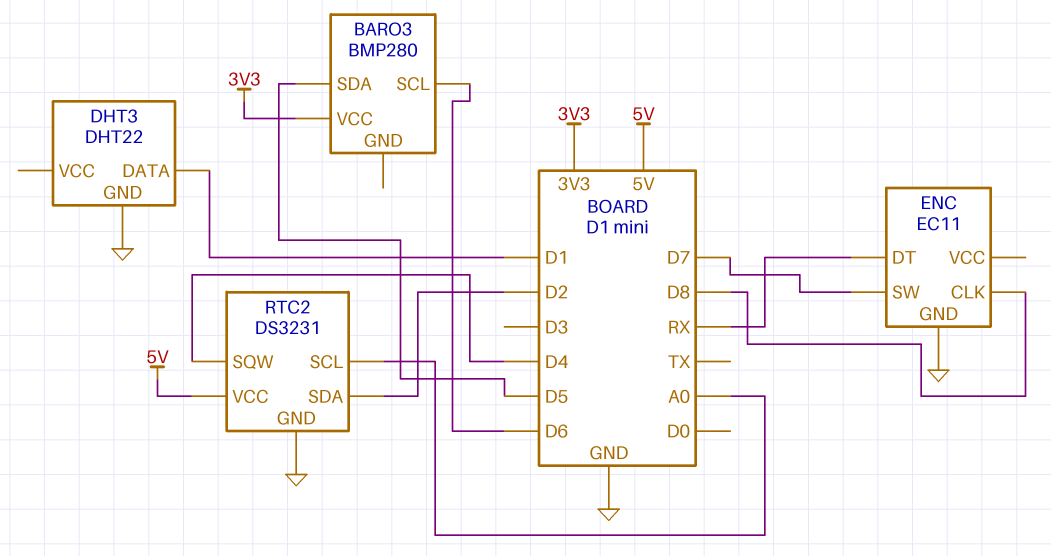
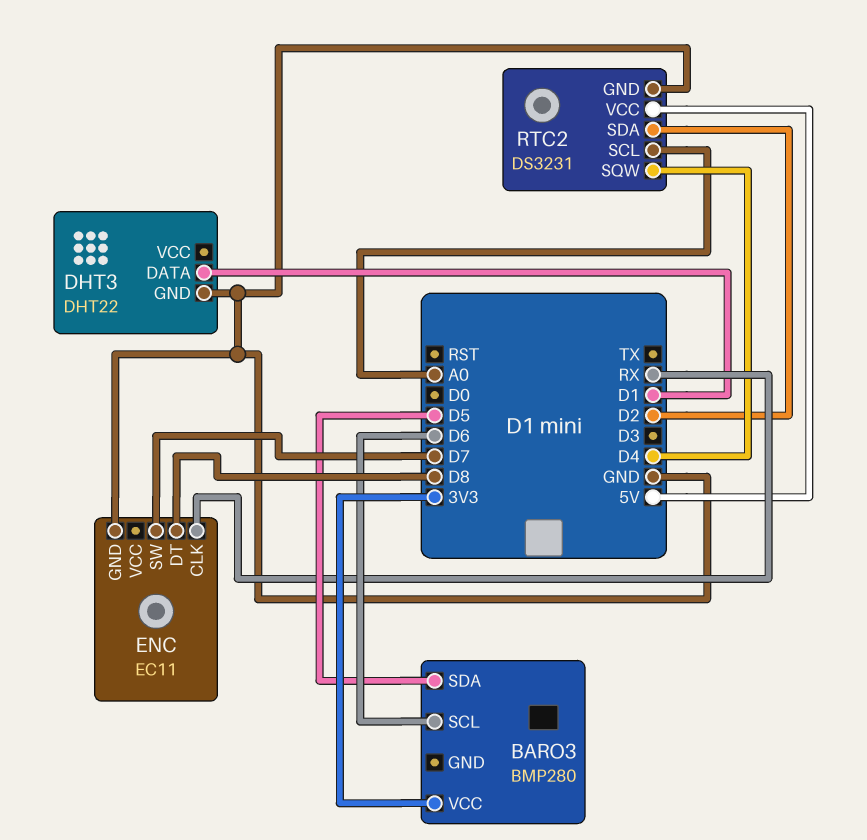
ENC pin CLK: D8 -> RX
ENC pin DT: RX -> D8

